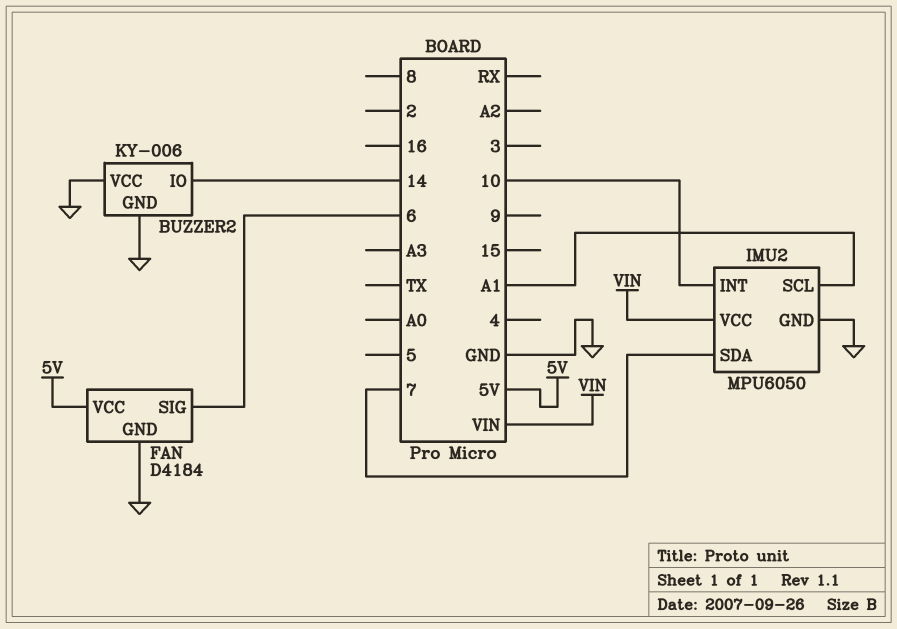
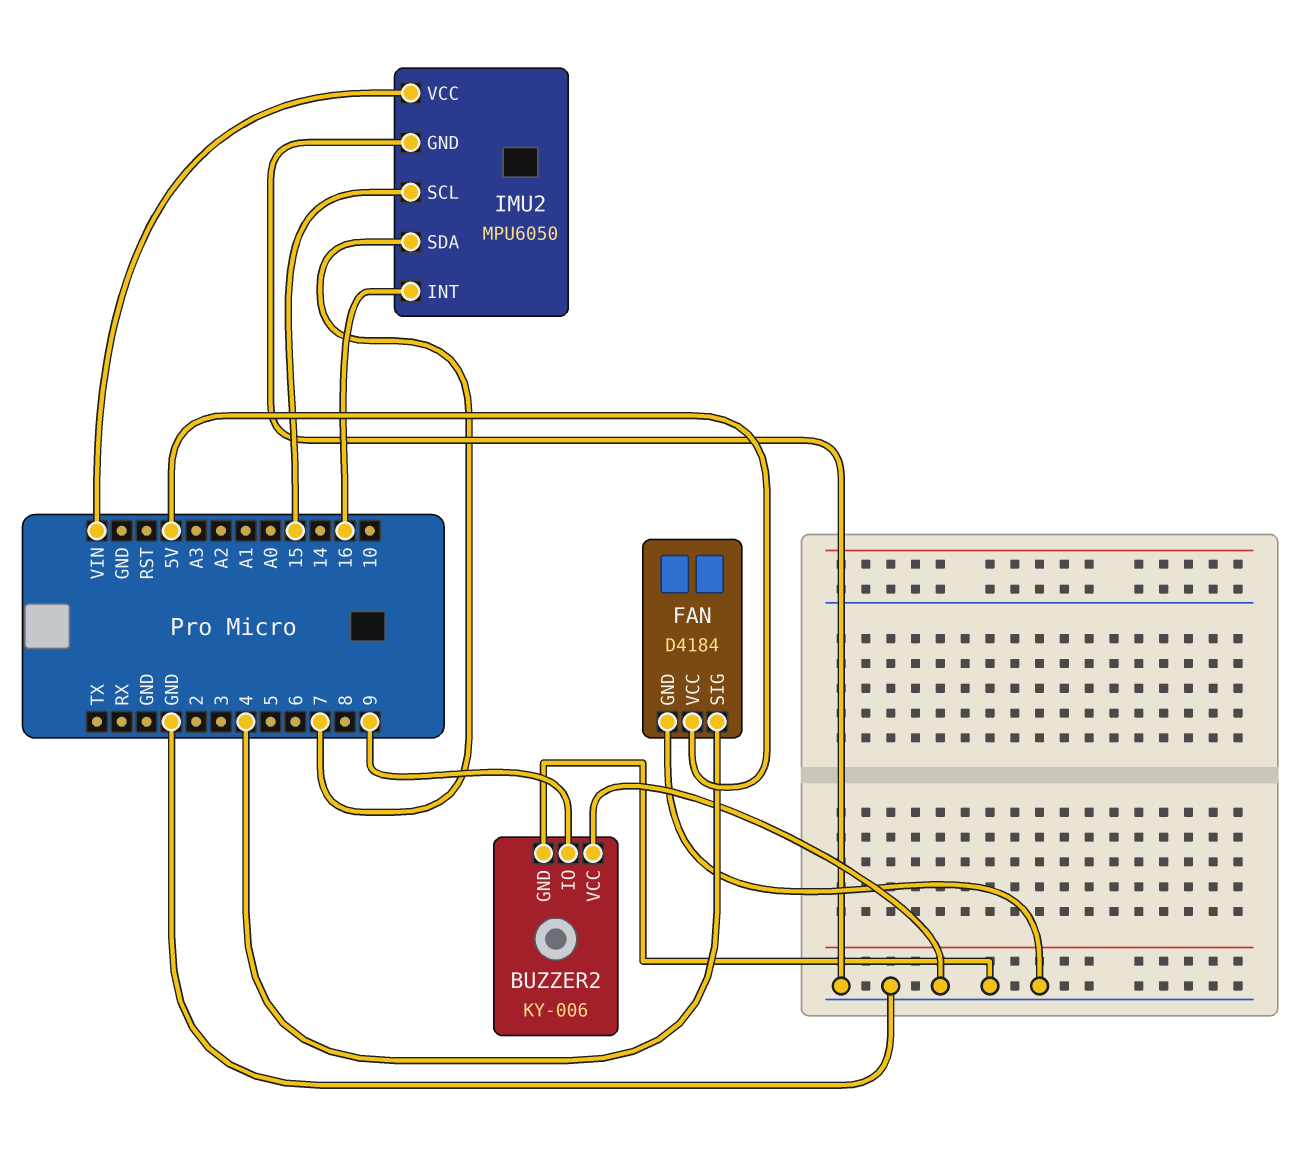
BUZZER2 pin IO: 14 -> 9
FAN pin SIG: 6 -> 4
IMU2 pin INT: 10 -> 16
IMU2 pin SCL: A1 -> 15

